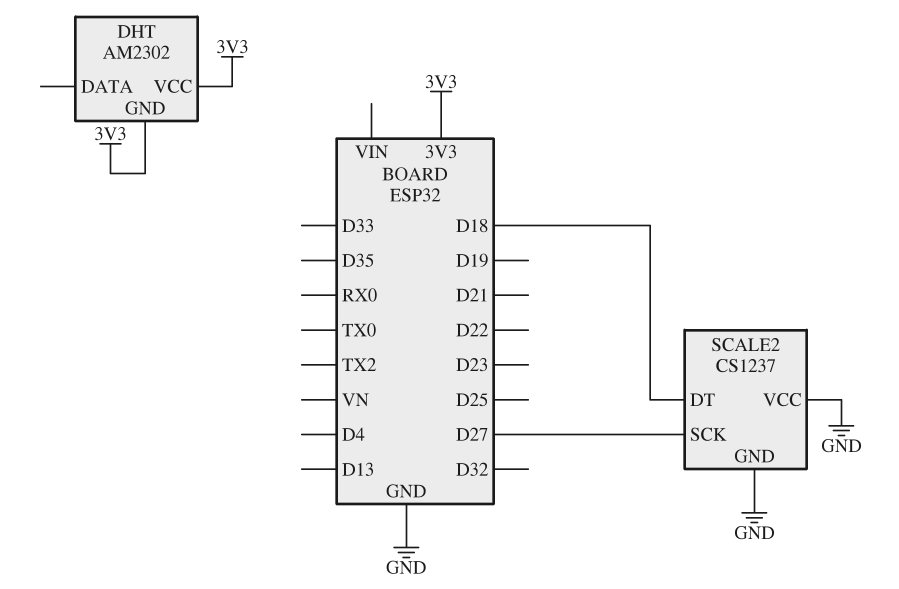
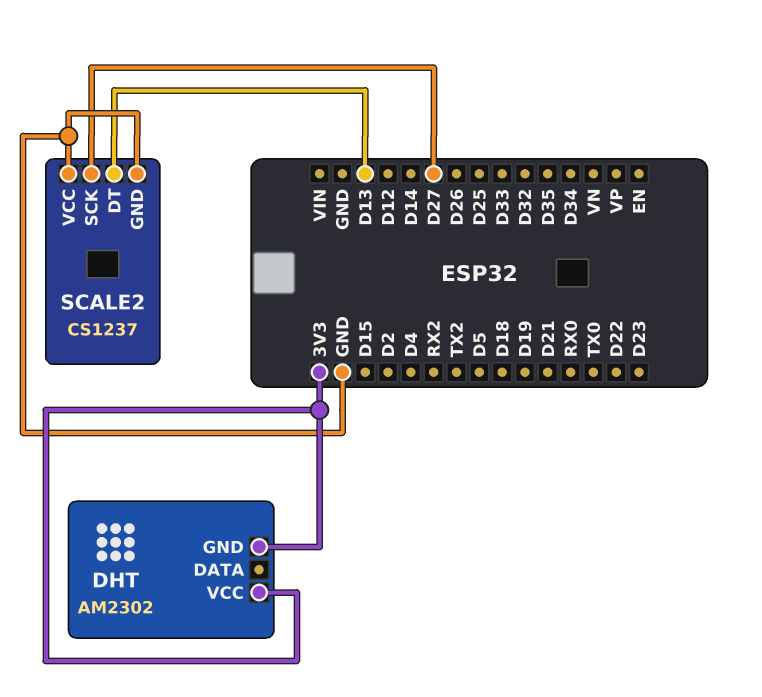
SCALE2 pin DT: D18 -> D13

